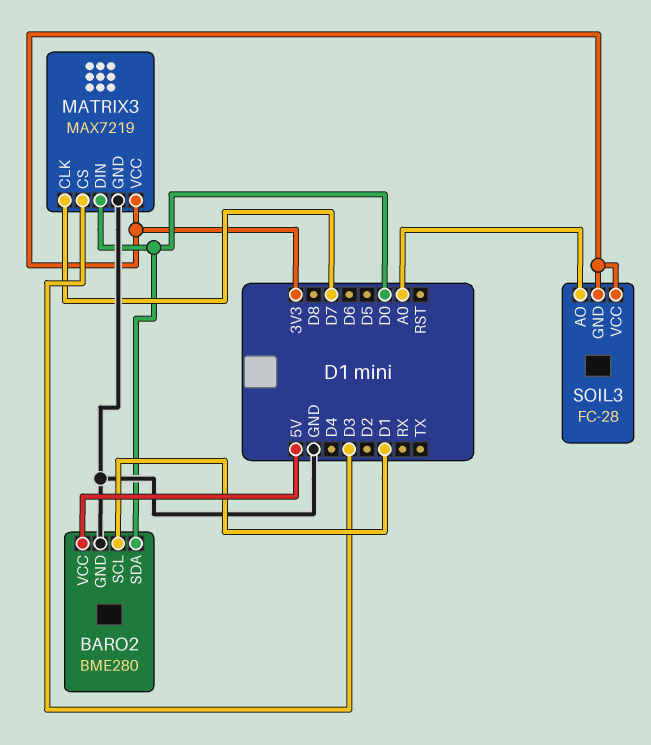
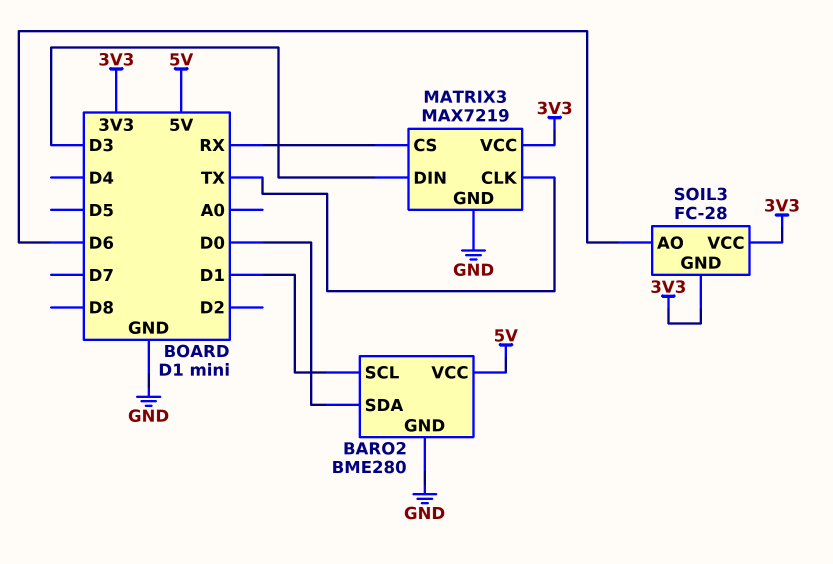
MATRIX3 pin CLK: D7 -> TX
MATRIX3 pin CS: D3 -> RX
MATRIX3 pin DIN: D0 -> D3
SOIL3 pin AO: A0 -> D6

